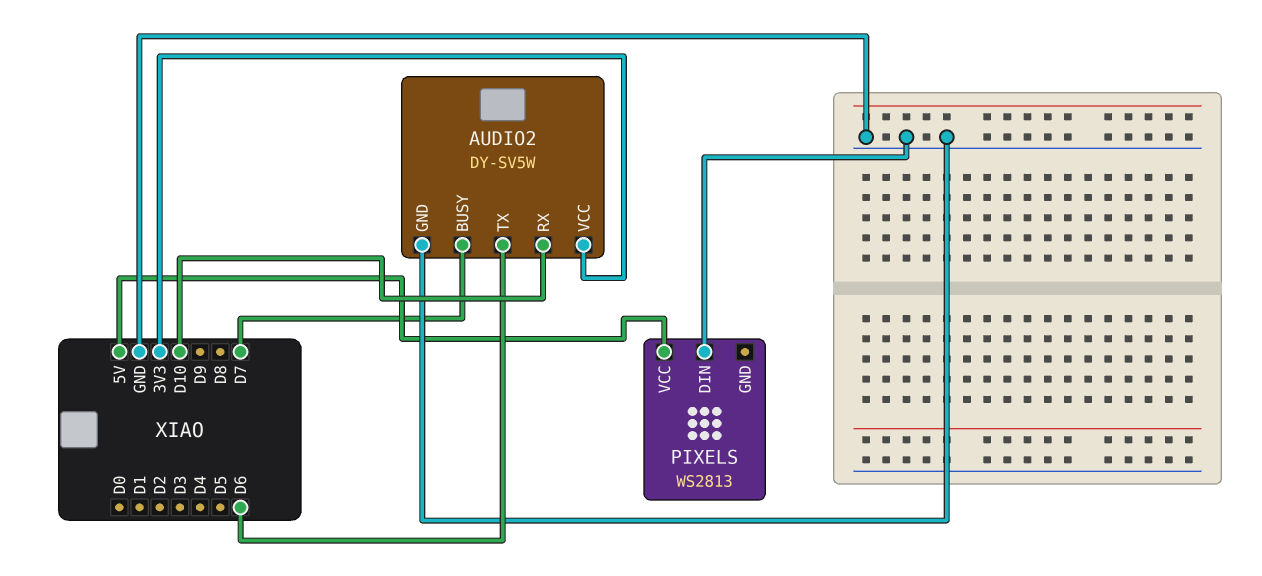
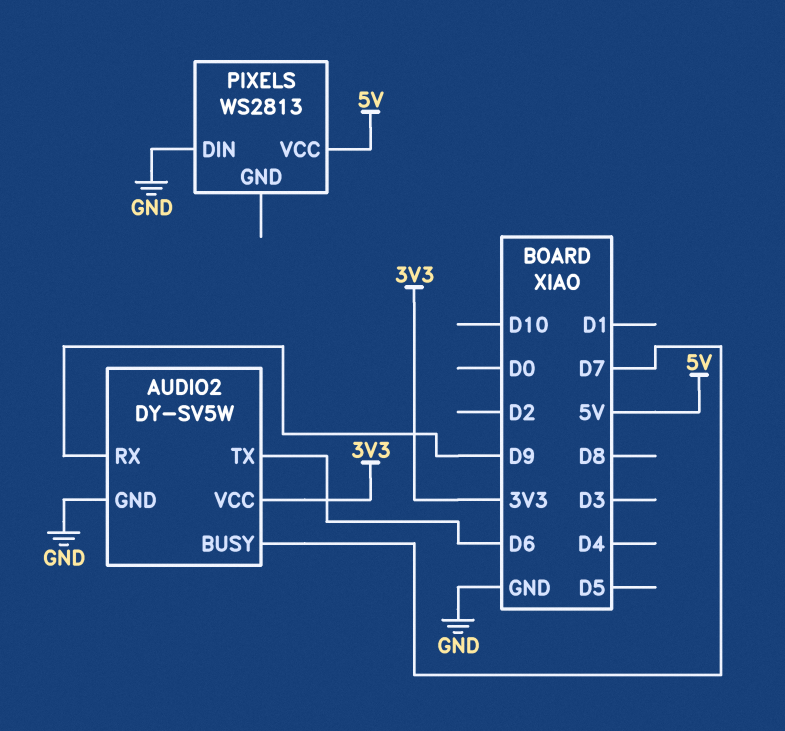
AUDIO2 pin RX: D10 -> D9

